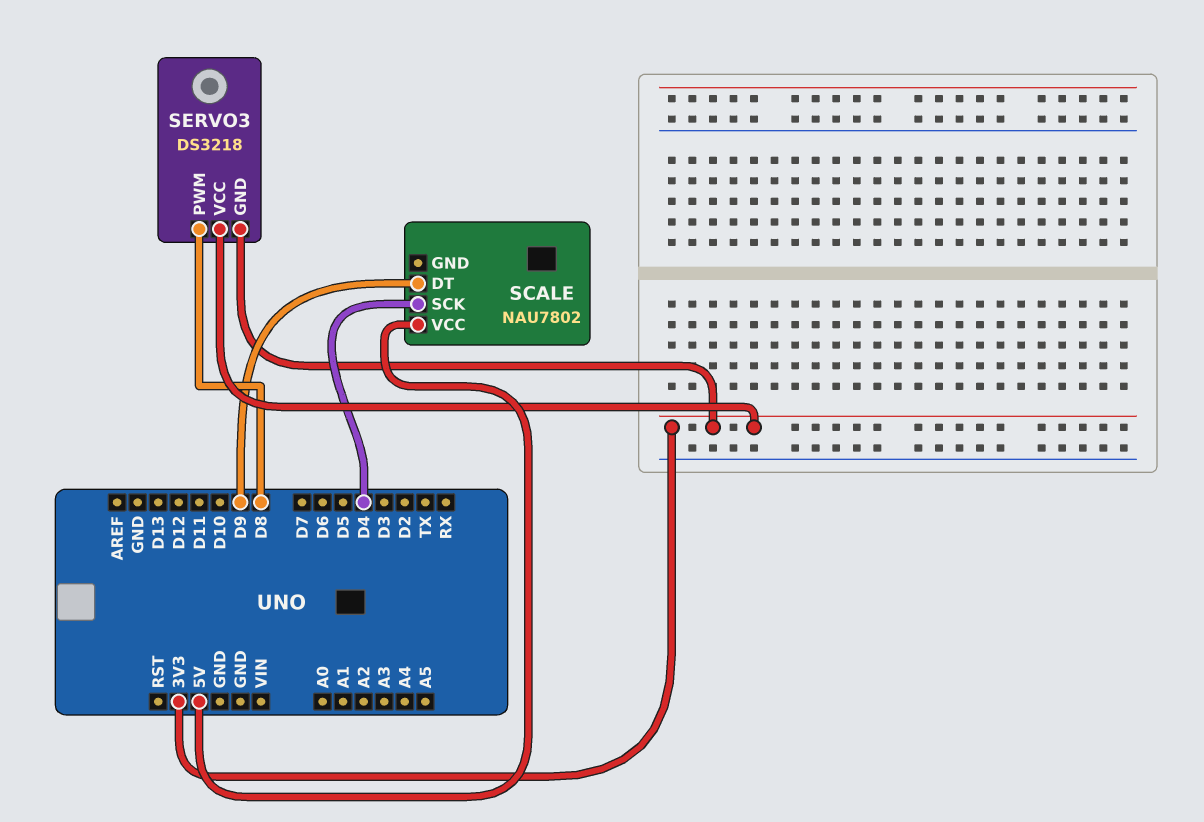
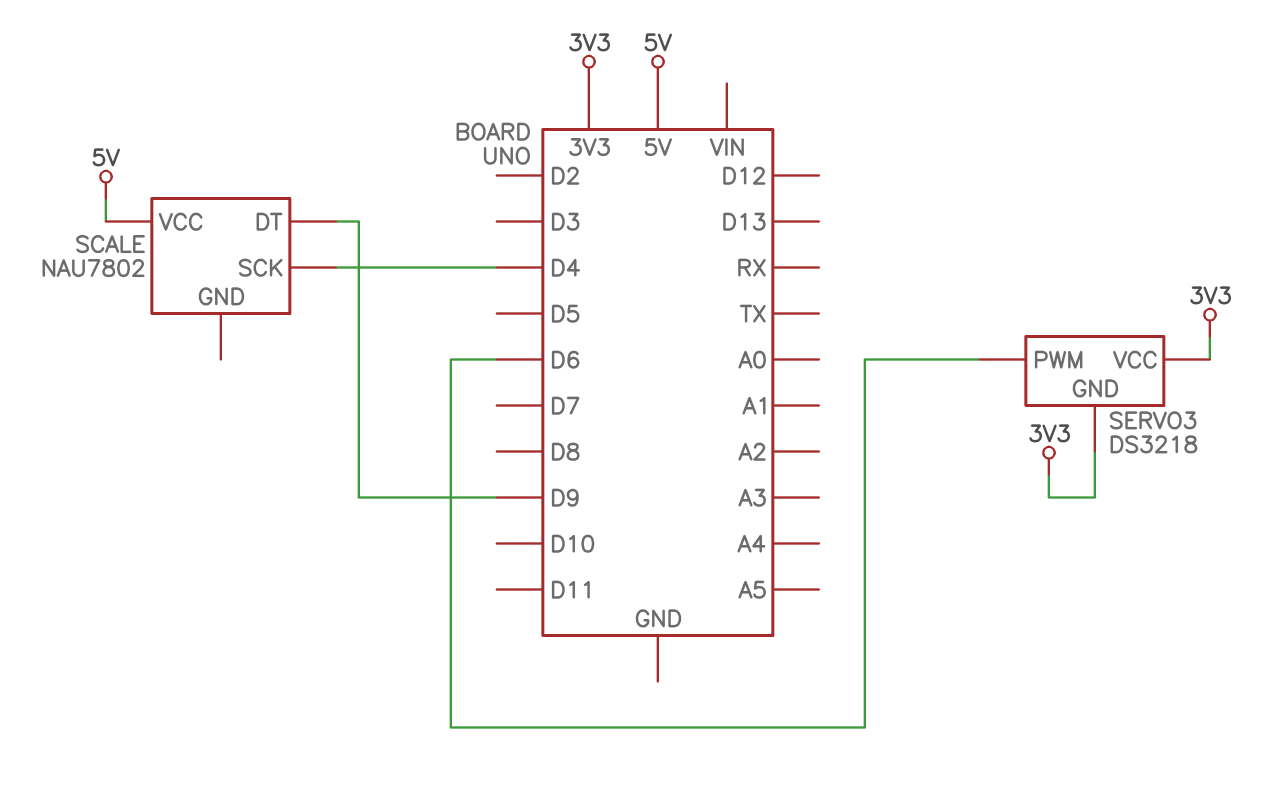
SERVO3 pin PWM: D8 -> D6

